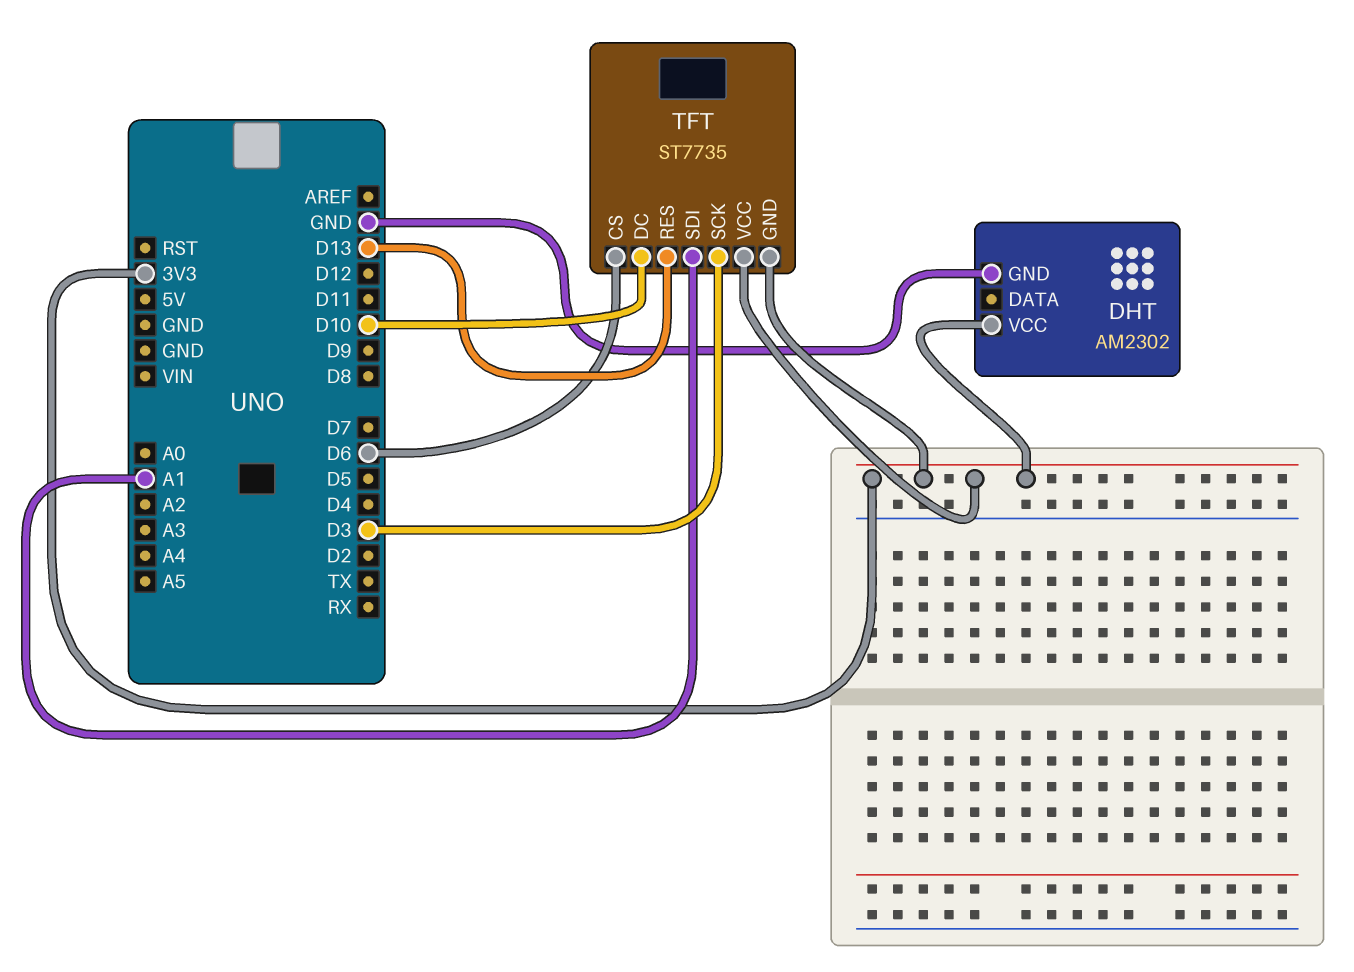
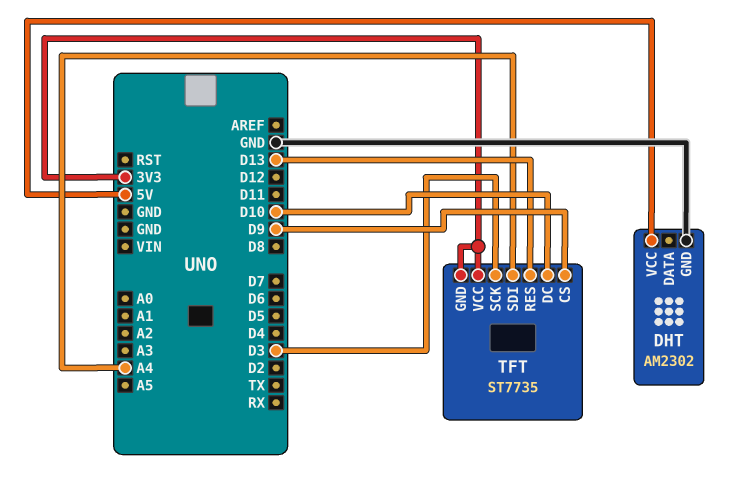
DHT pin VCC: 3V3 -> 5V
TFT pin CS: D6 -> D9
TFT pin SDI: A1 -> A4

